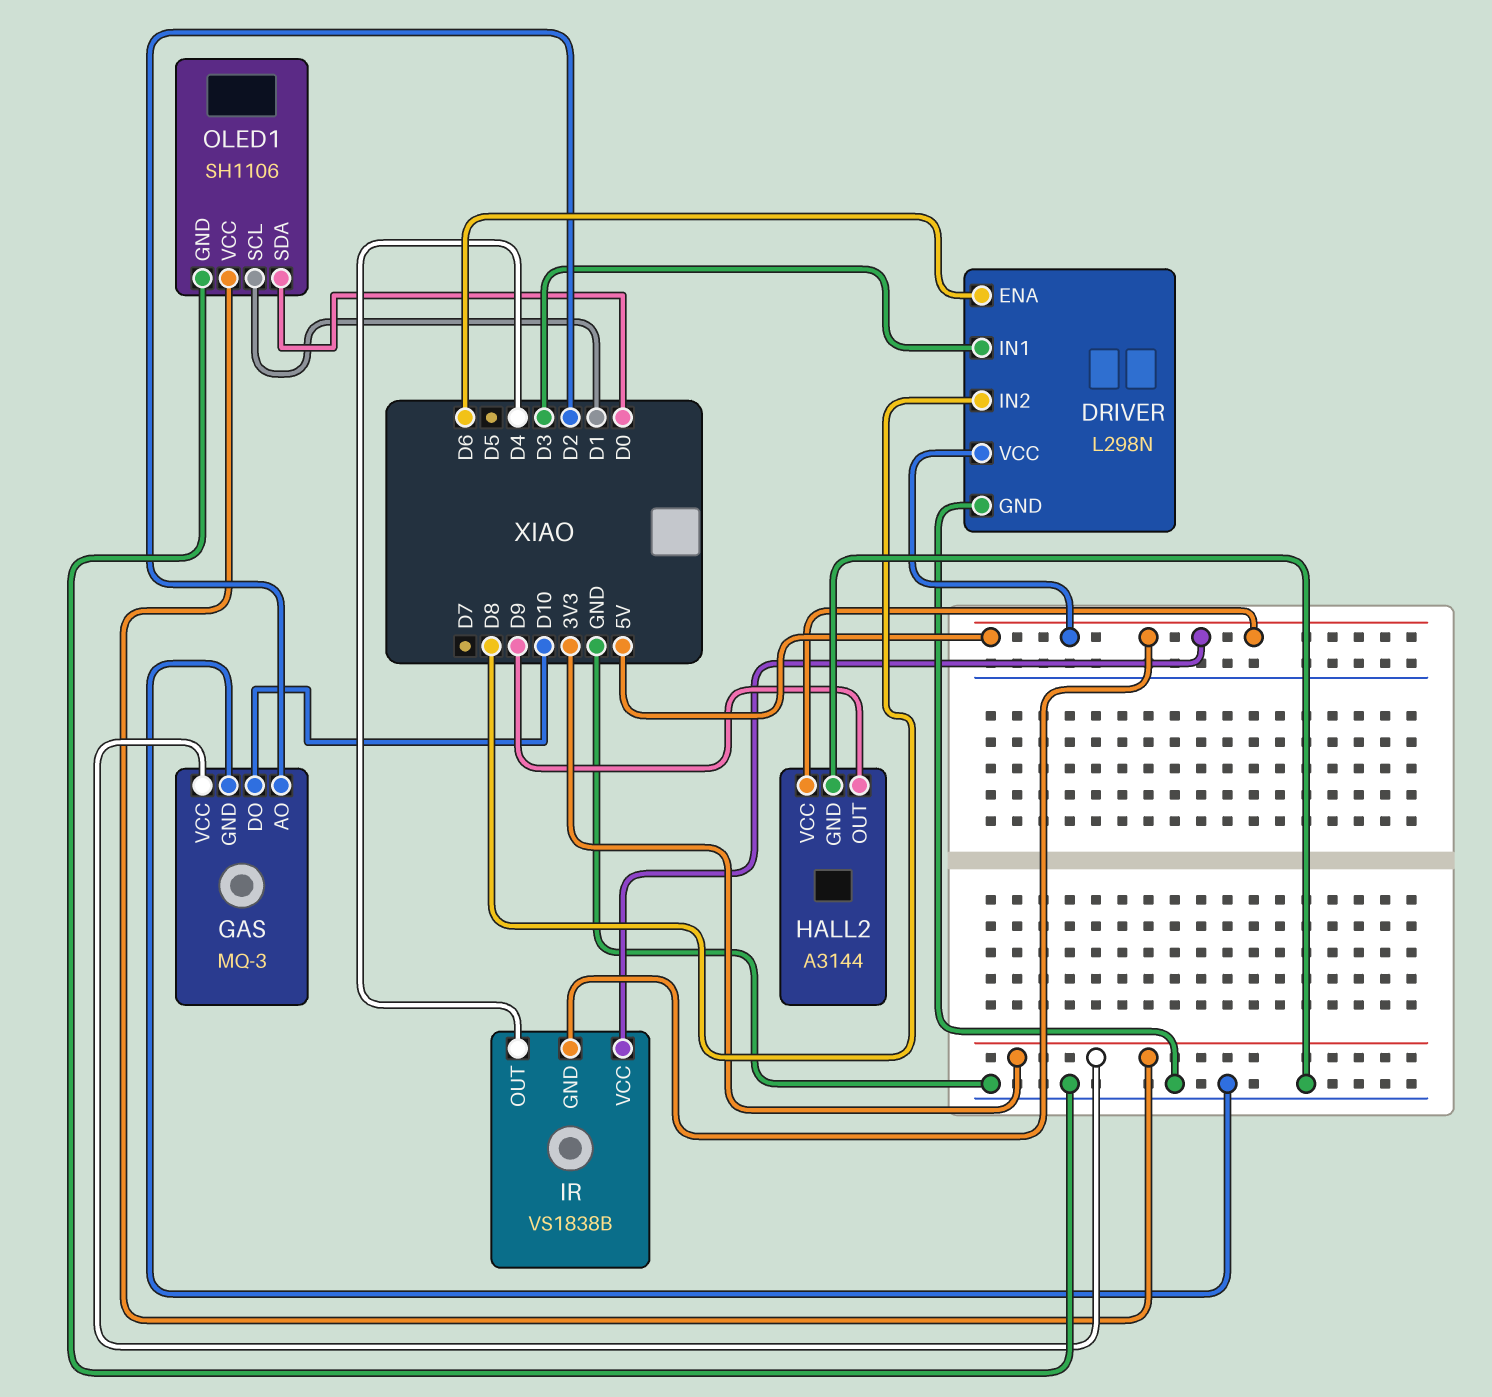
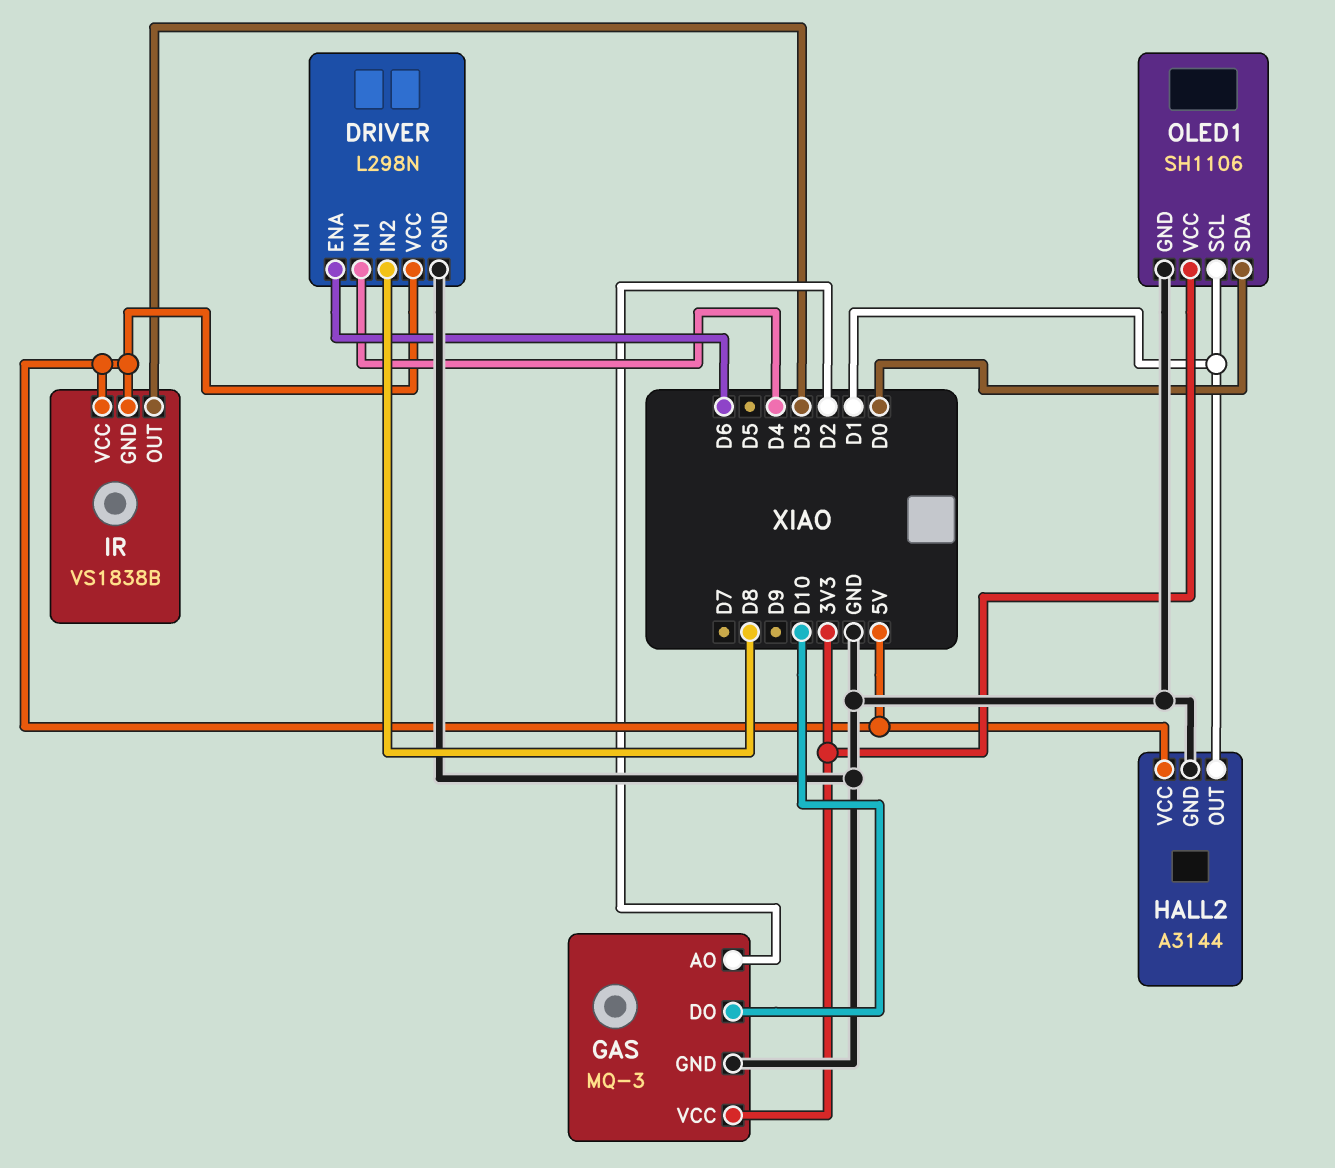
DRIVER pin IN1: D3 -> D4
HALL2 pin OUT: D9 -> D1
IR pin OUT: D4 -> D3

